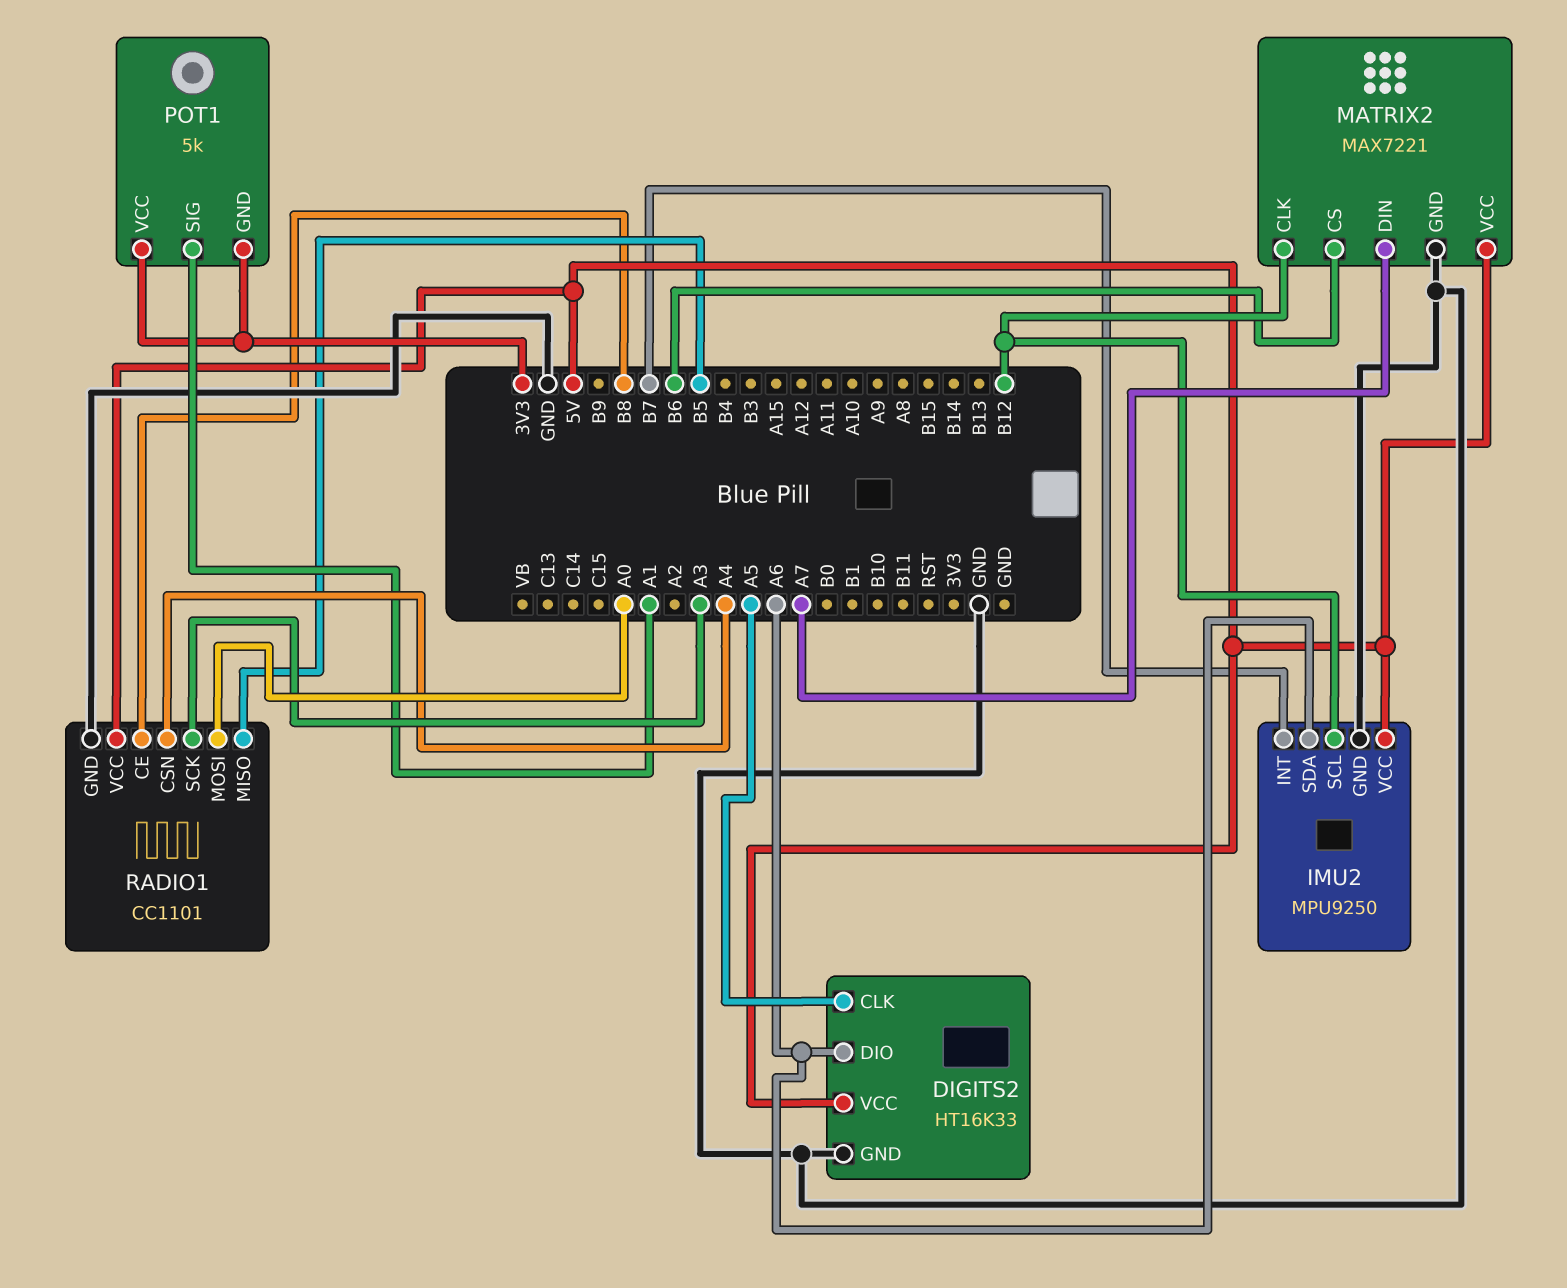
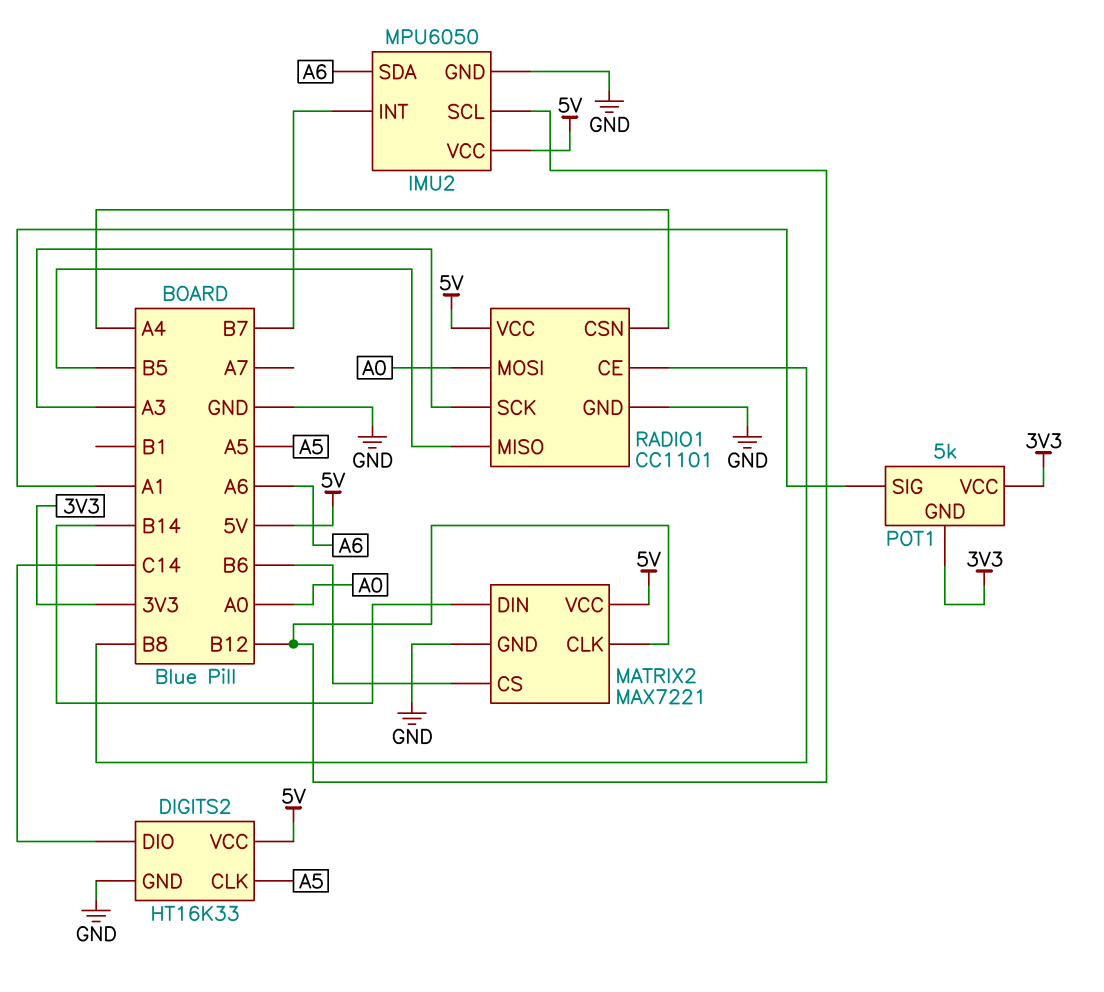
DIGITS2 pin DIO: A6 -> C14
IMU2: MPU9250 -> MPU6050
MATRIX2 pin DIN: A7 -> B14

